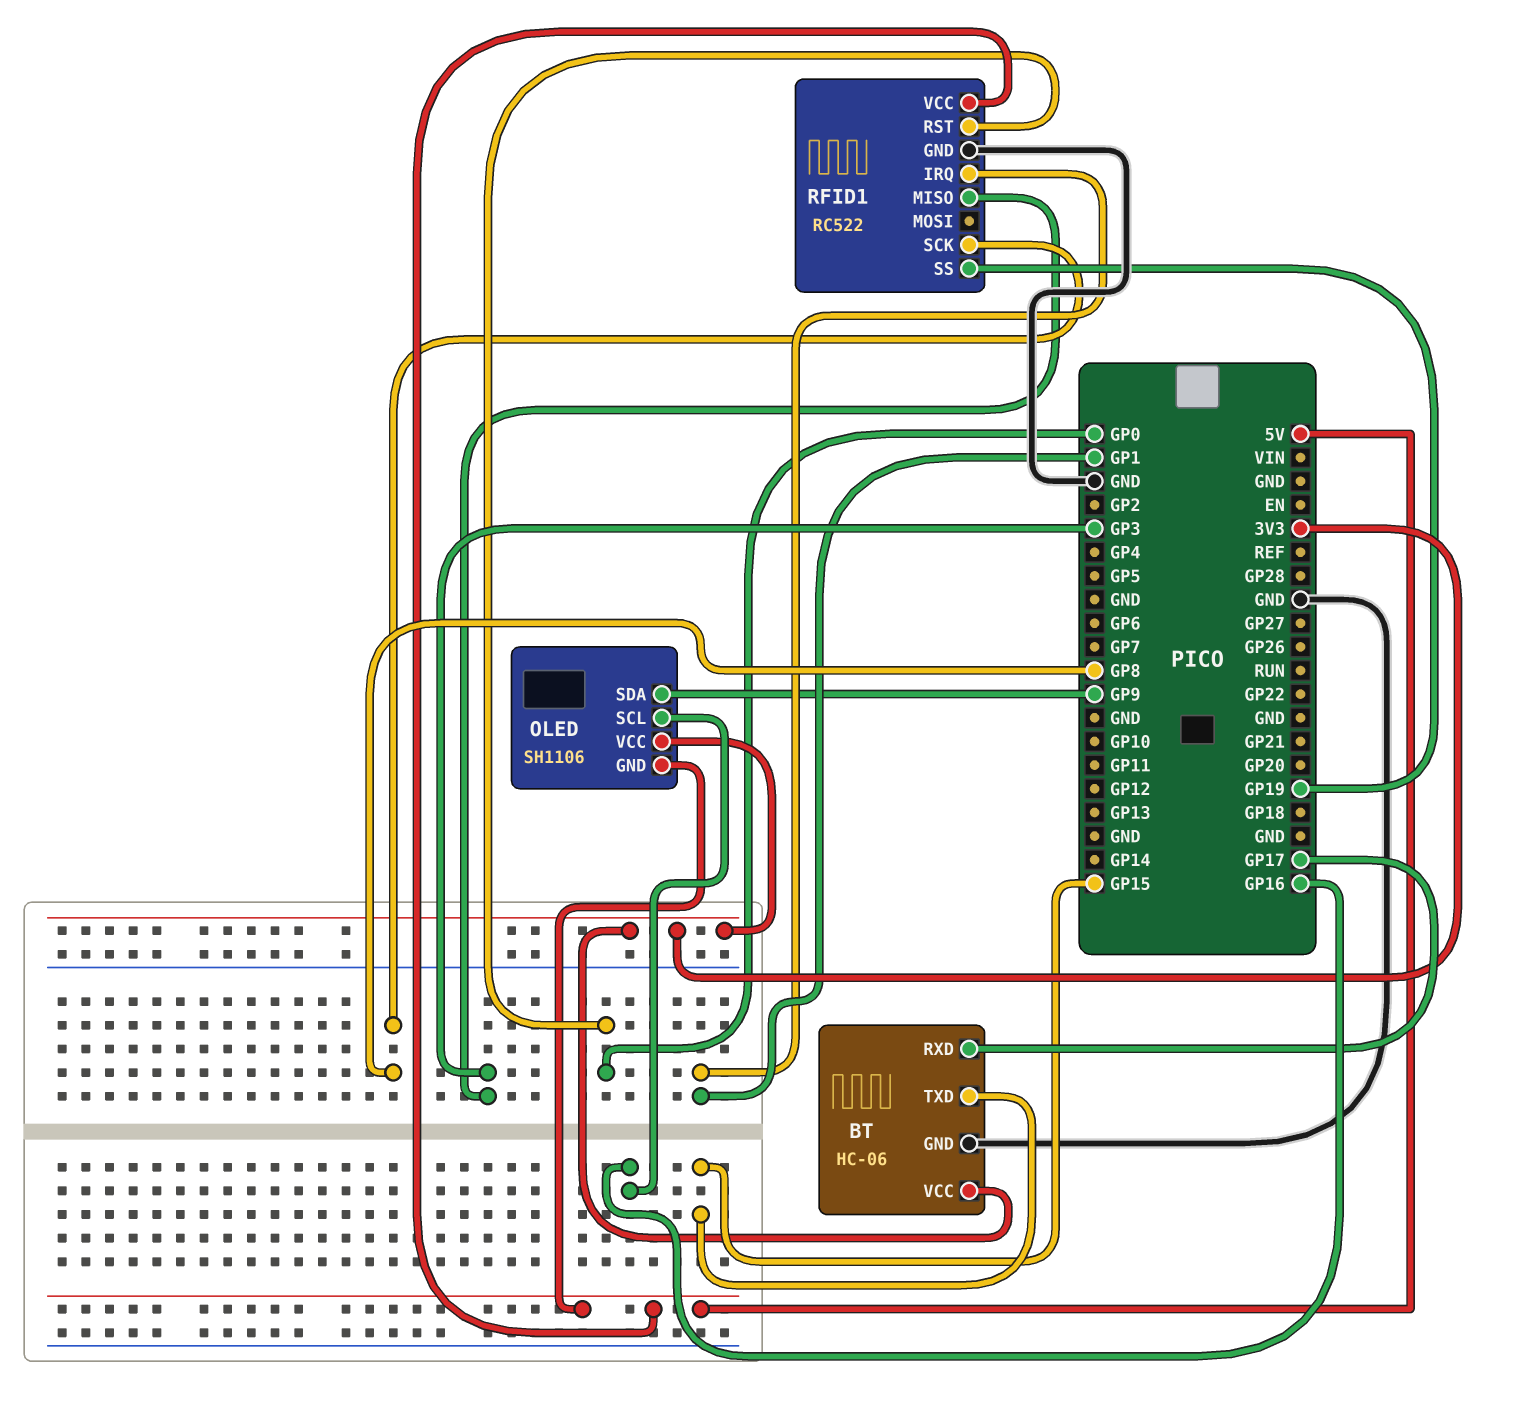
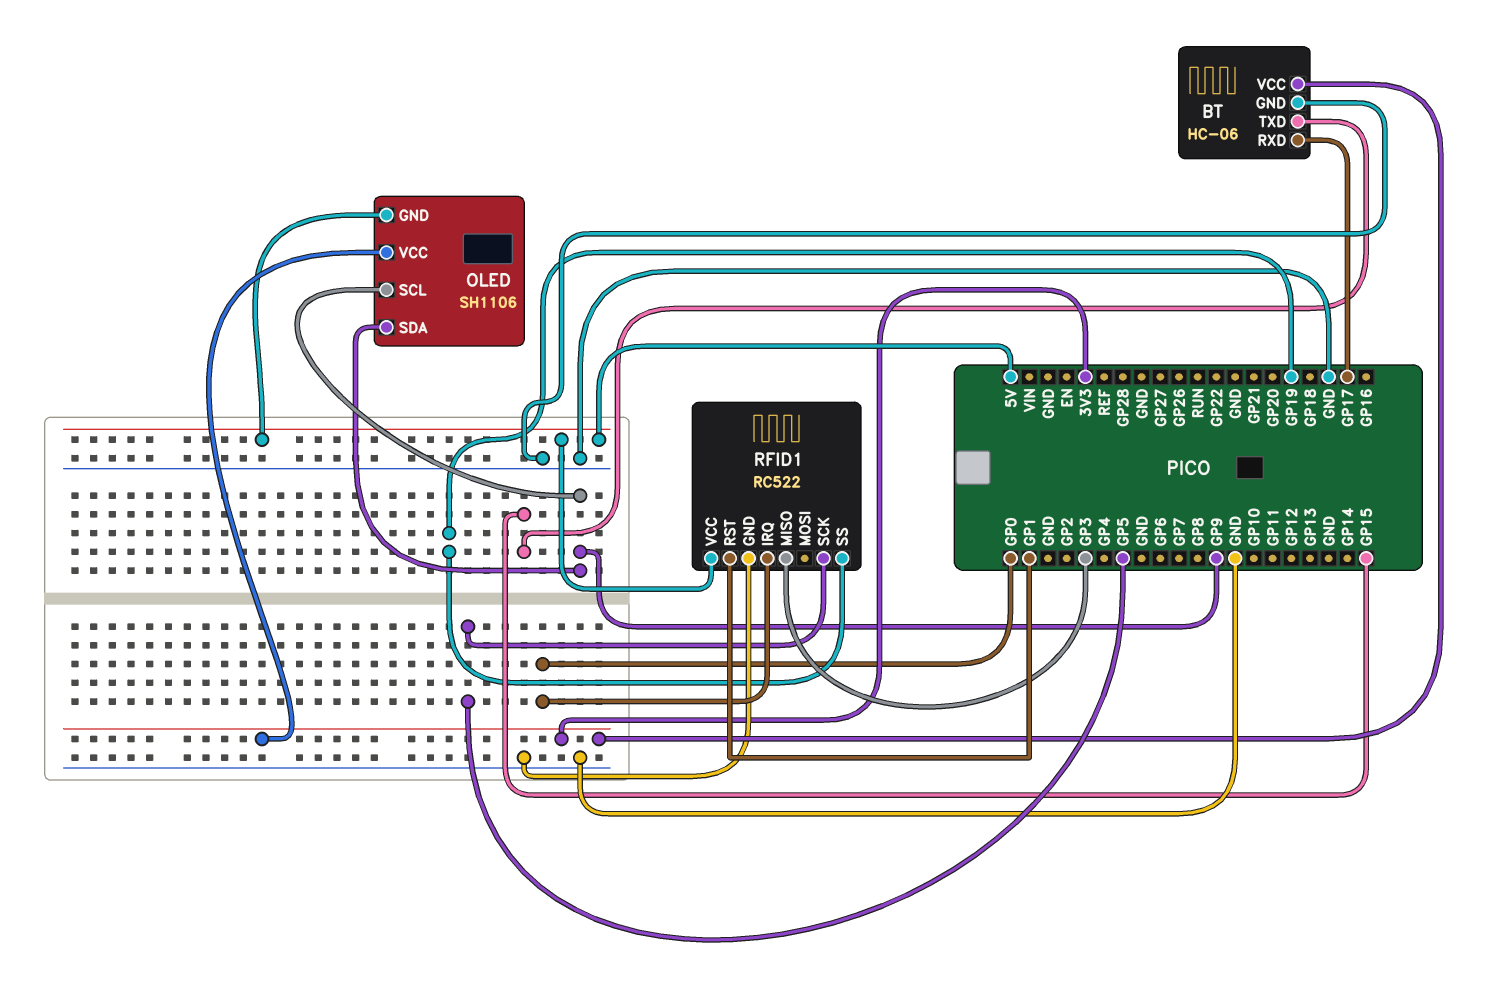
OLED pin SCL: GP16 -> GP9
RFID1 pin IRQ: GP1 -> GP0
RFID1 pin RST: GP0 -> GP1
RFID1 pin SCK: GP8 -> GP5

